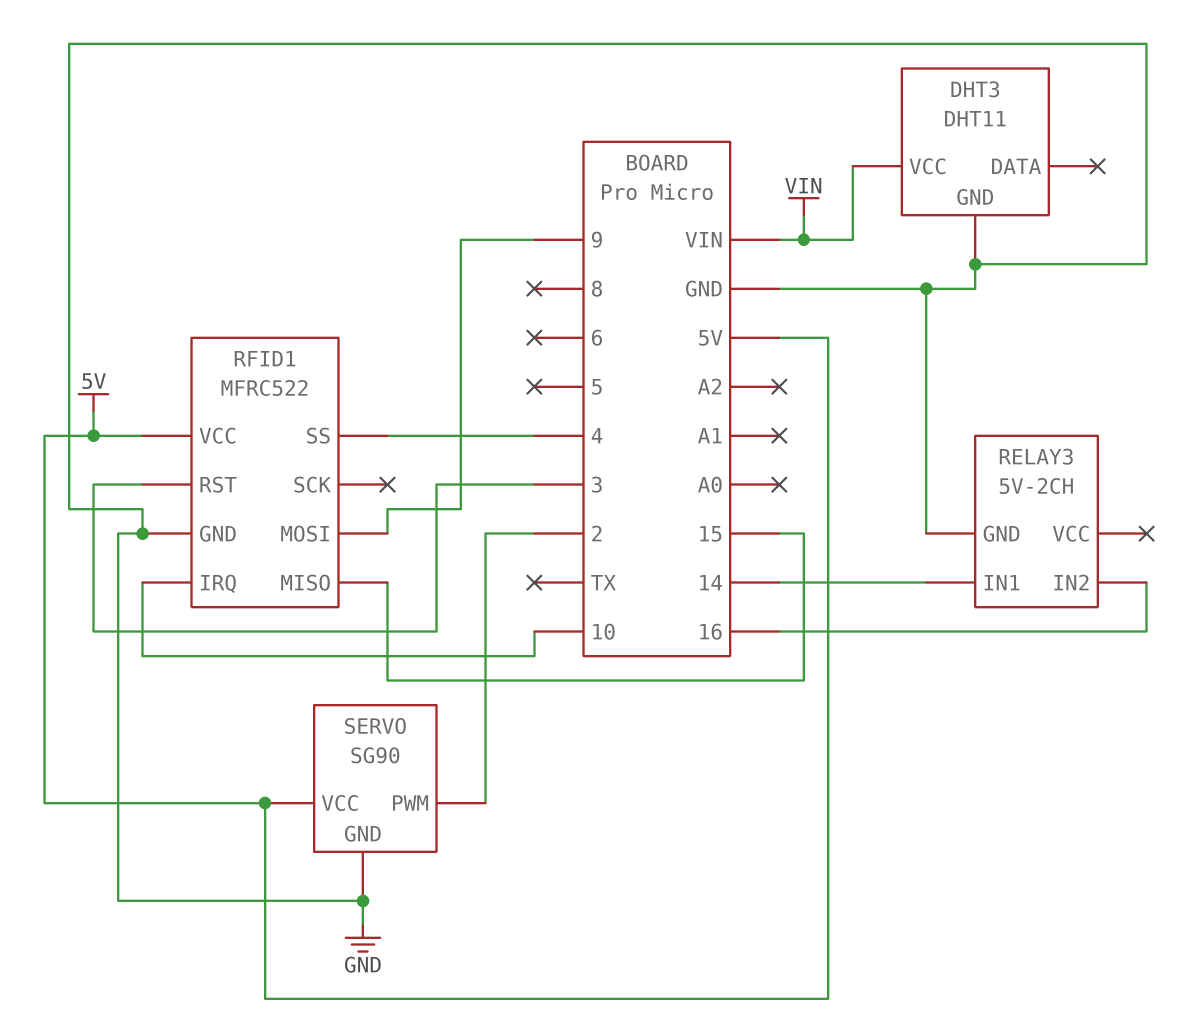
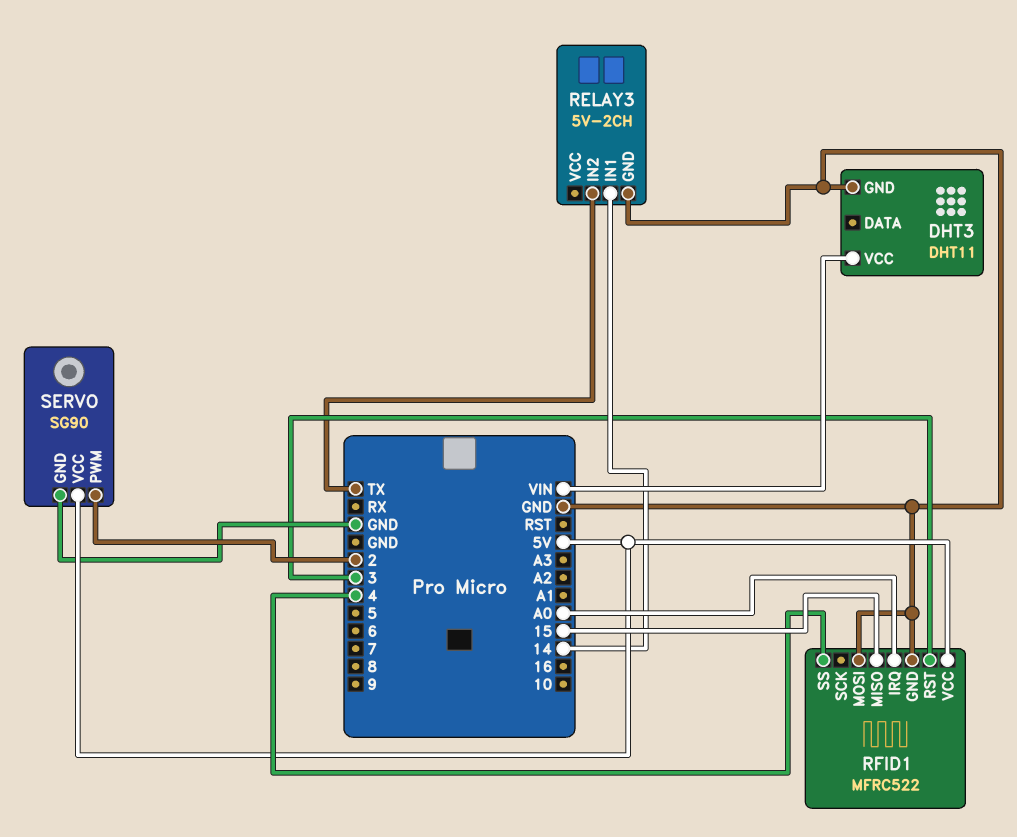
RELAY3 pin IN2: 16 -> TX
RFID1 pin IRQ: 10 -> A0
RFID1 pin MOSI: 9 -> GND

